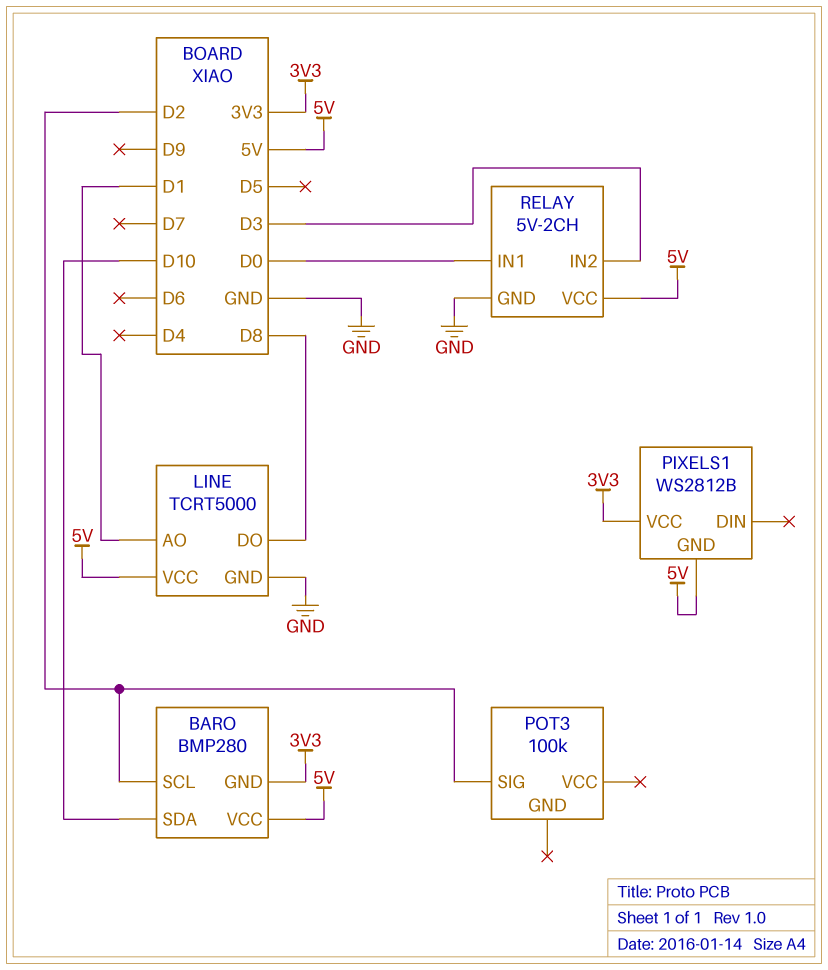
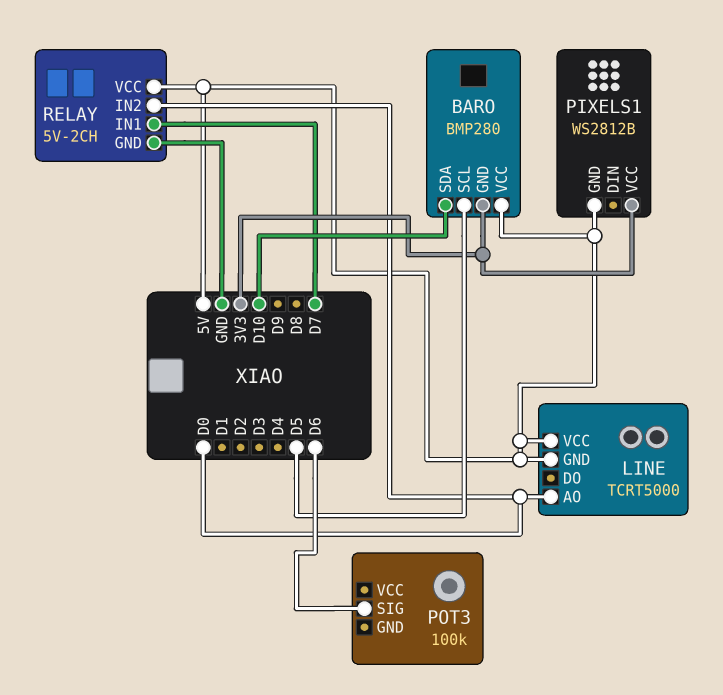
BARO pin SCL: D2 -> D5
LINE pin AO: D1 -> D0
LINE pin DO: D8 -> none
LINE pin GND: GND -> 5V
POT3 pin SIG: D2 -> D6
RELAY pin IN1: D0 -> D7
RELAY pin IN2: D3 -> D0

